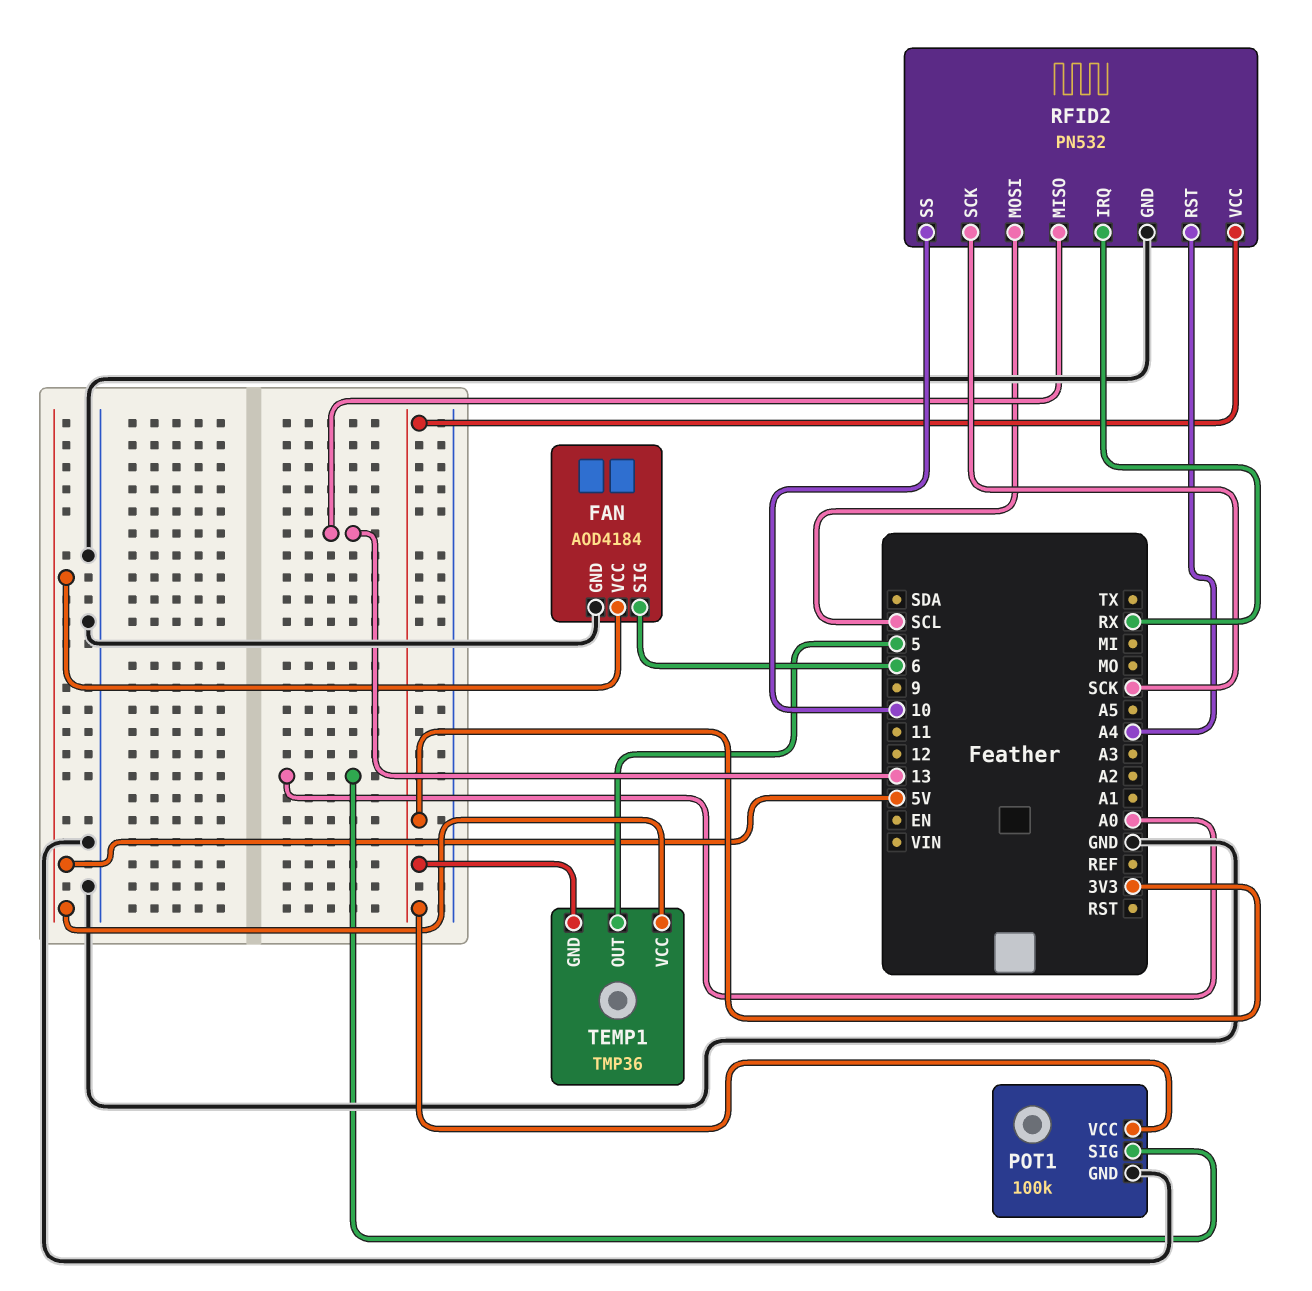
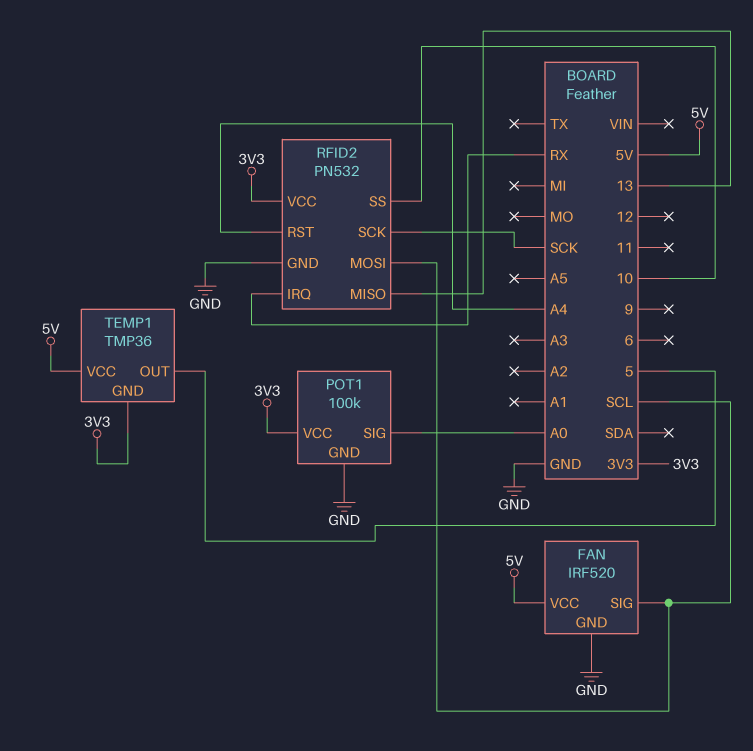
FAN: AOD4184 -> IRF520
FAN pin SIG: 6 -> SCL

